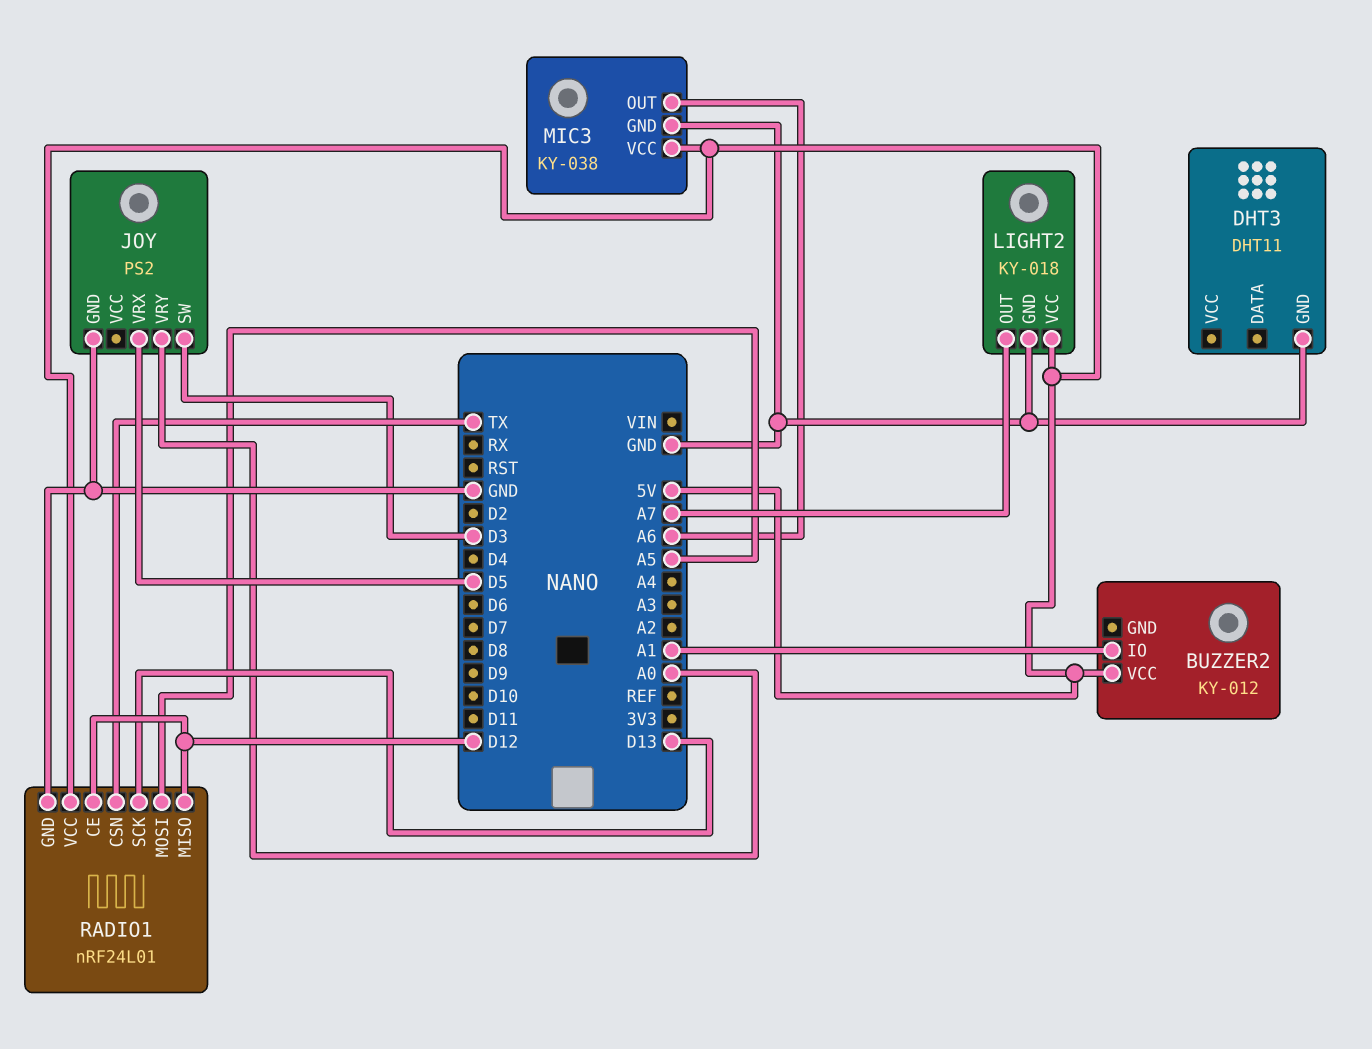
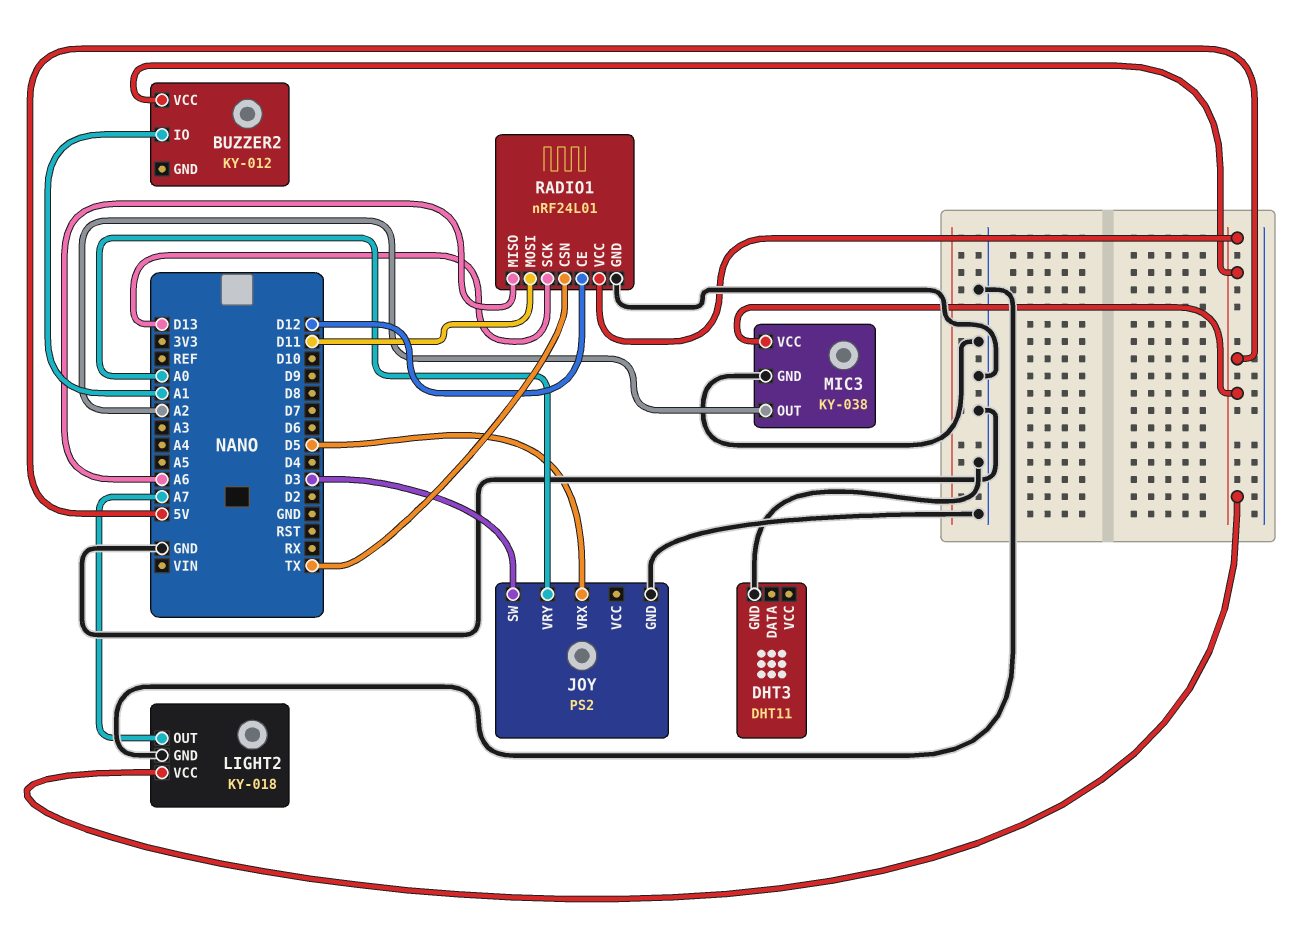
MIC3 pin OUT: A6 -> A2
RADIO1 pin MISO: D12 -> A6
RADIO1 pin MOSI: A5 -> D11

